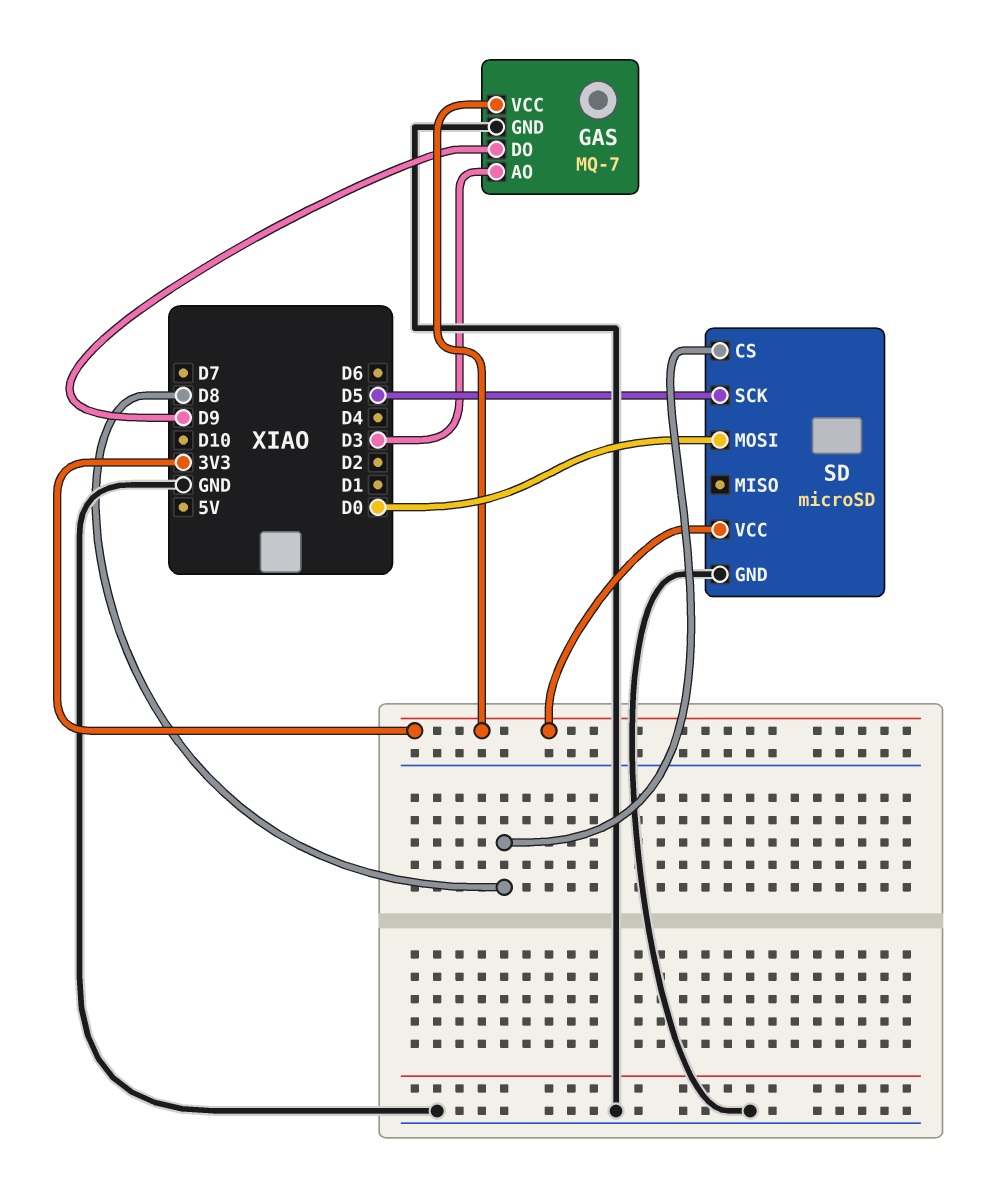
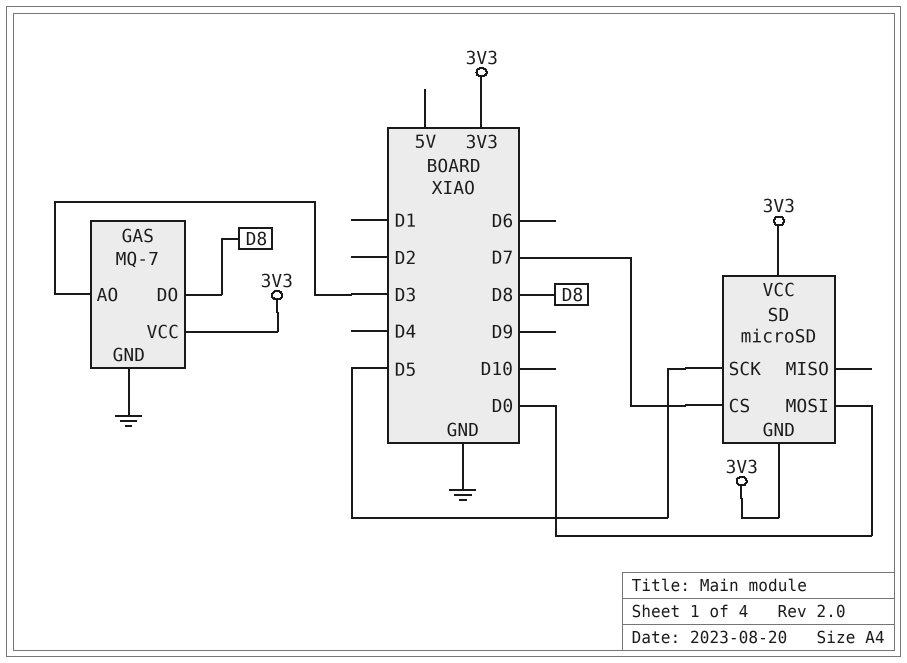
GAS pin DO: D9 -> D8
SD pin CS: D8 -> D7
SD pin GND: GND -> 3V3

